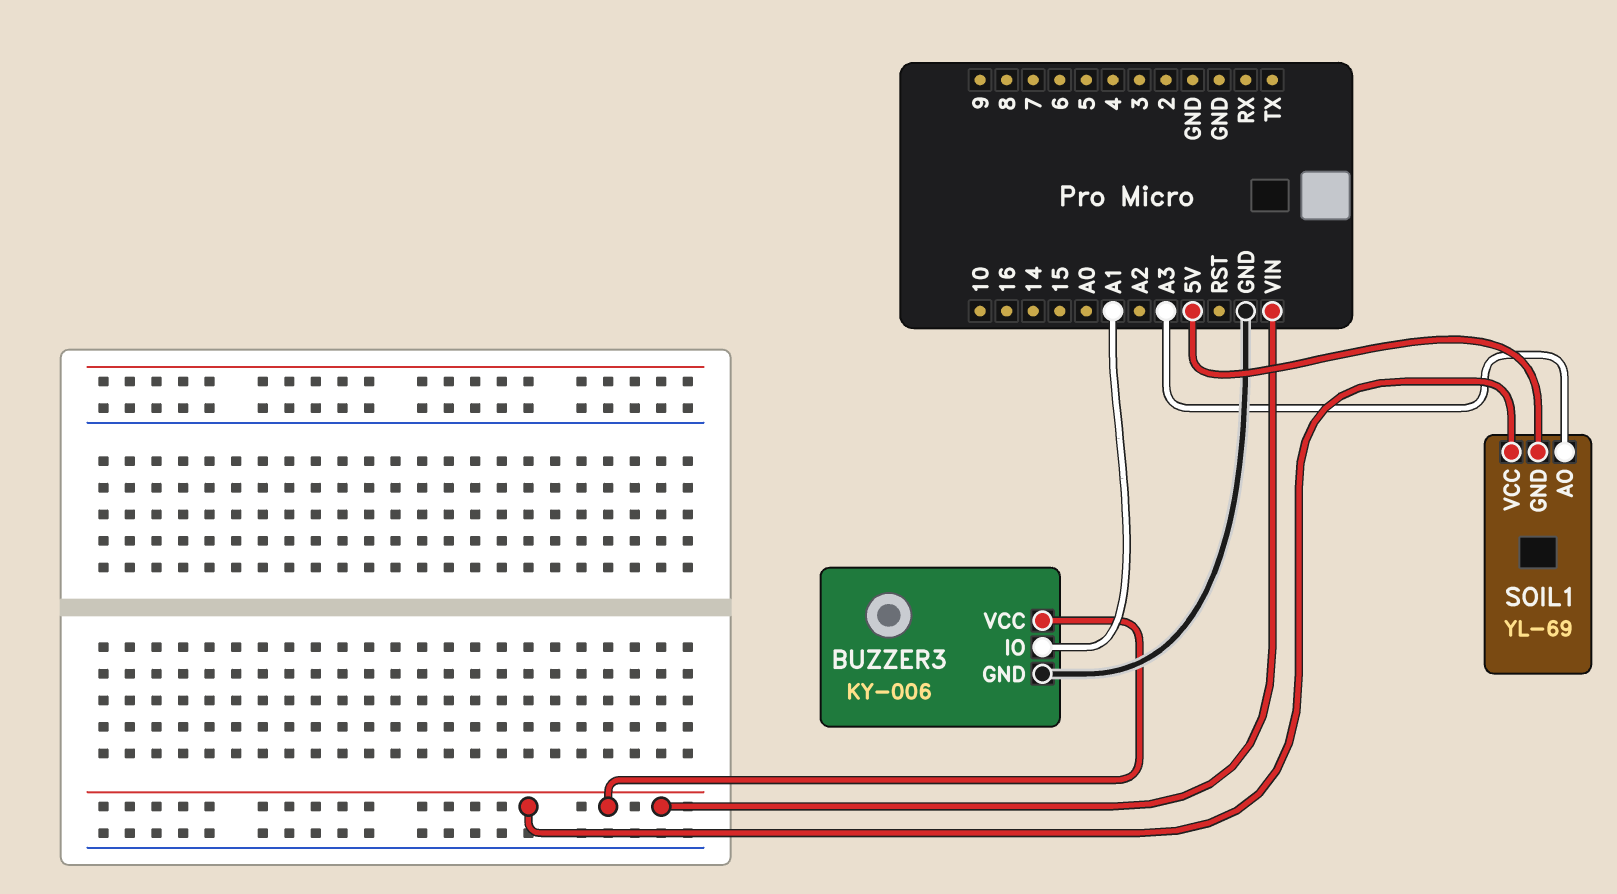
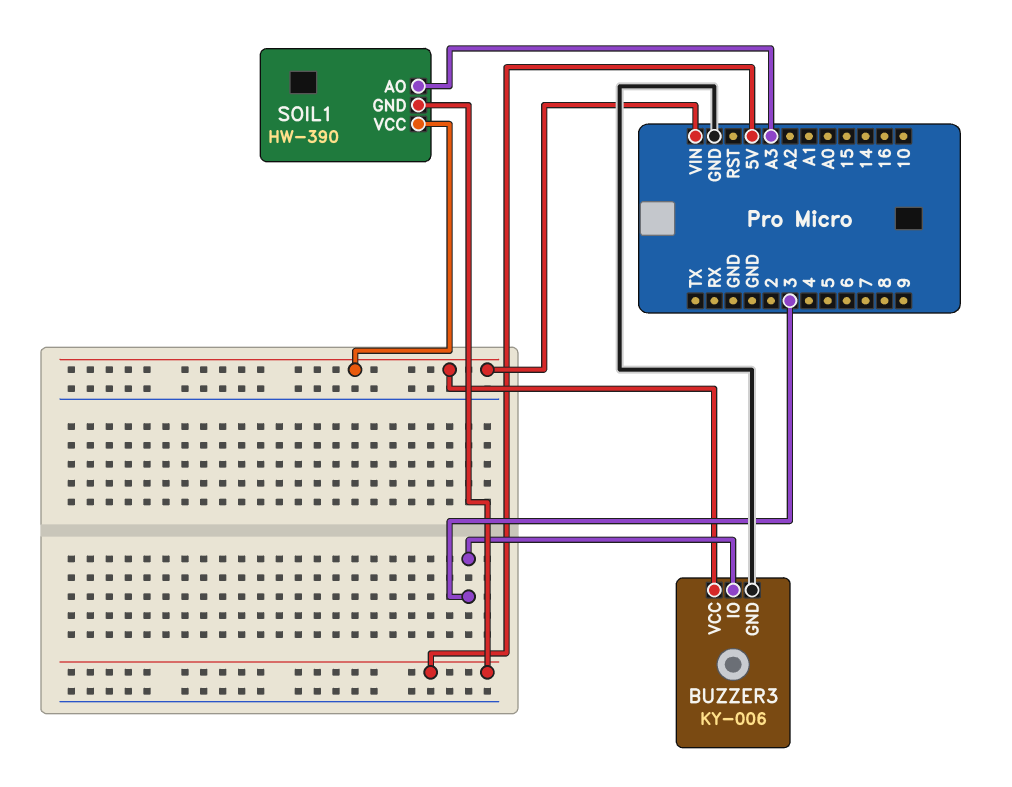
BUZZER3 pin IO: A1 -> 3
SOIL1: YL-69 -> HW-390

